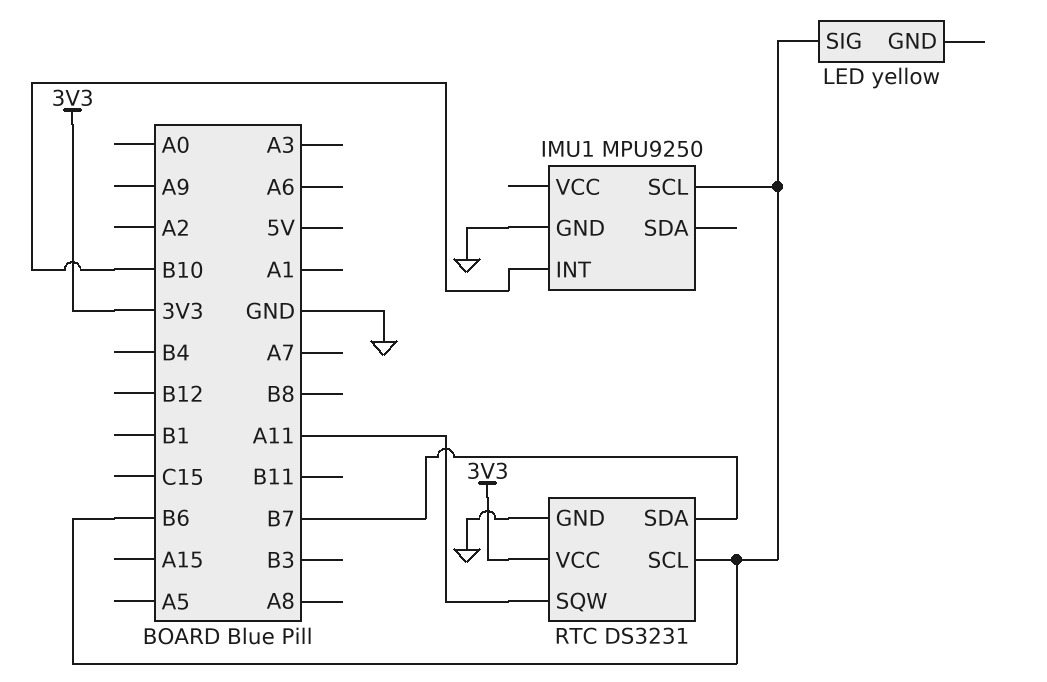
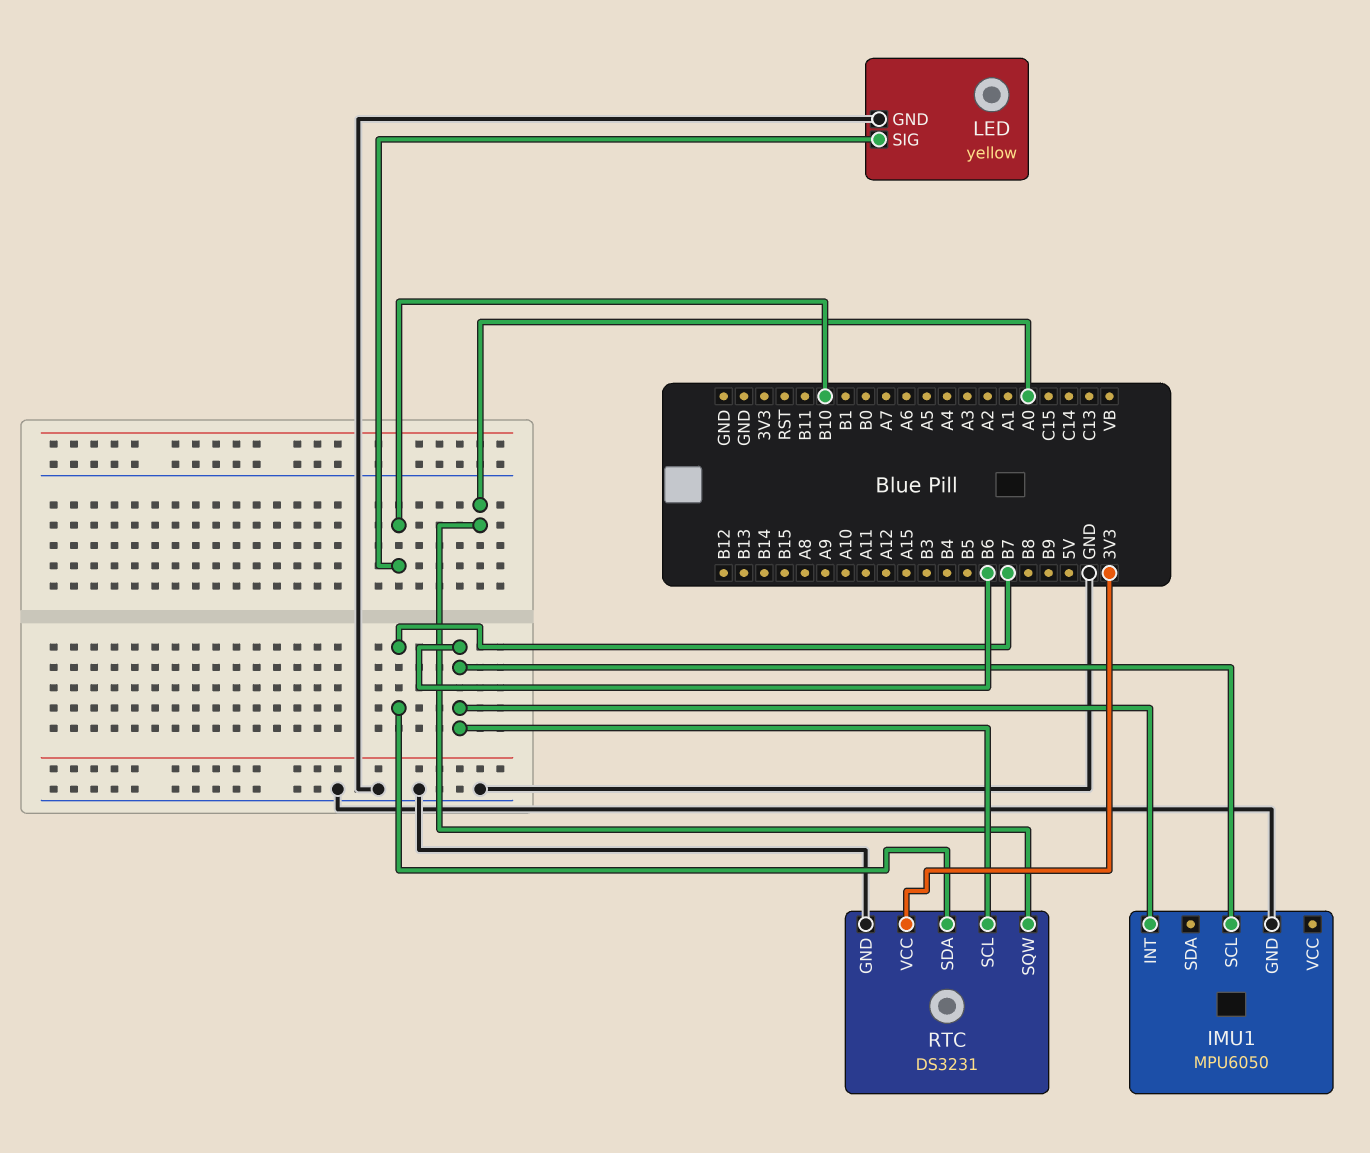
IMU1: MPU9250 -> MPU6050
IMU1 pin INT: B10 -> B6
LED pin GND: none -> GND
LED pin SIG: B6 -> B10
RTC pin SQW: A11 -> A0

